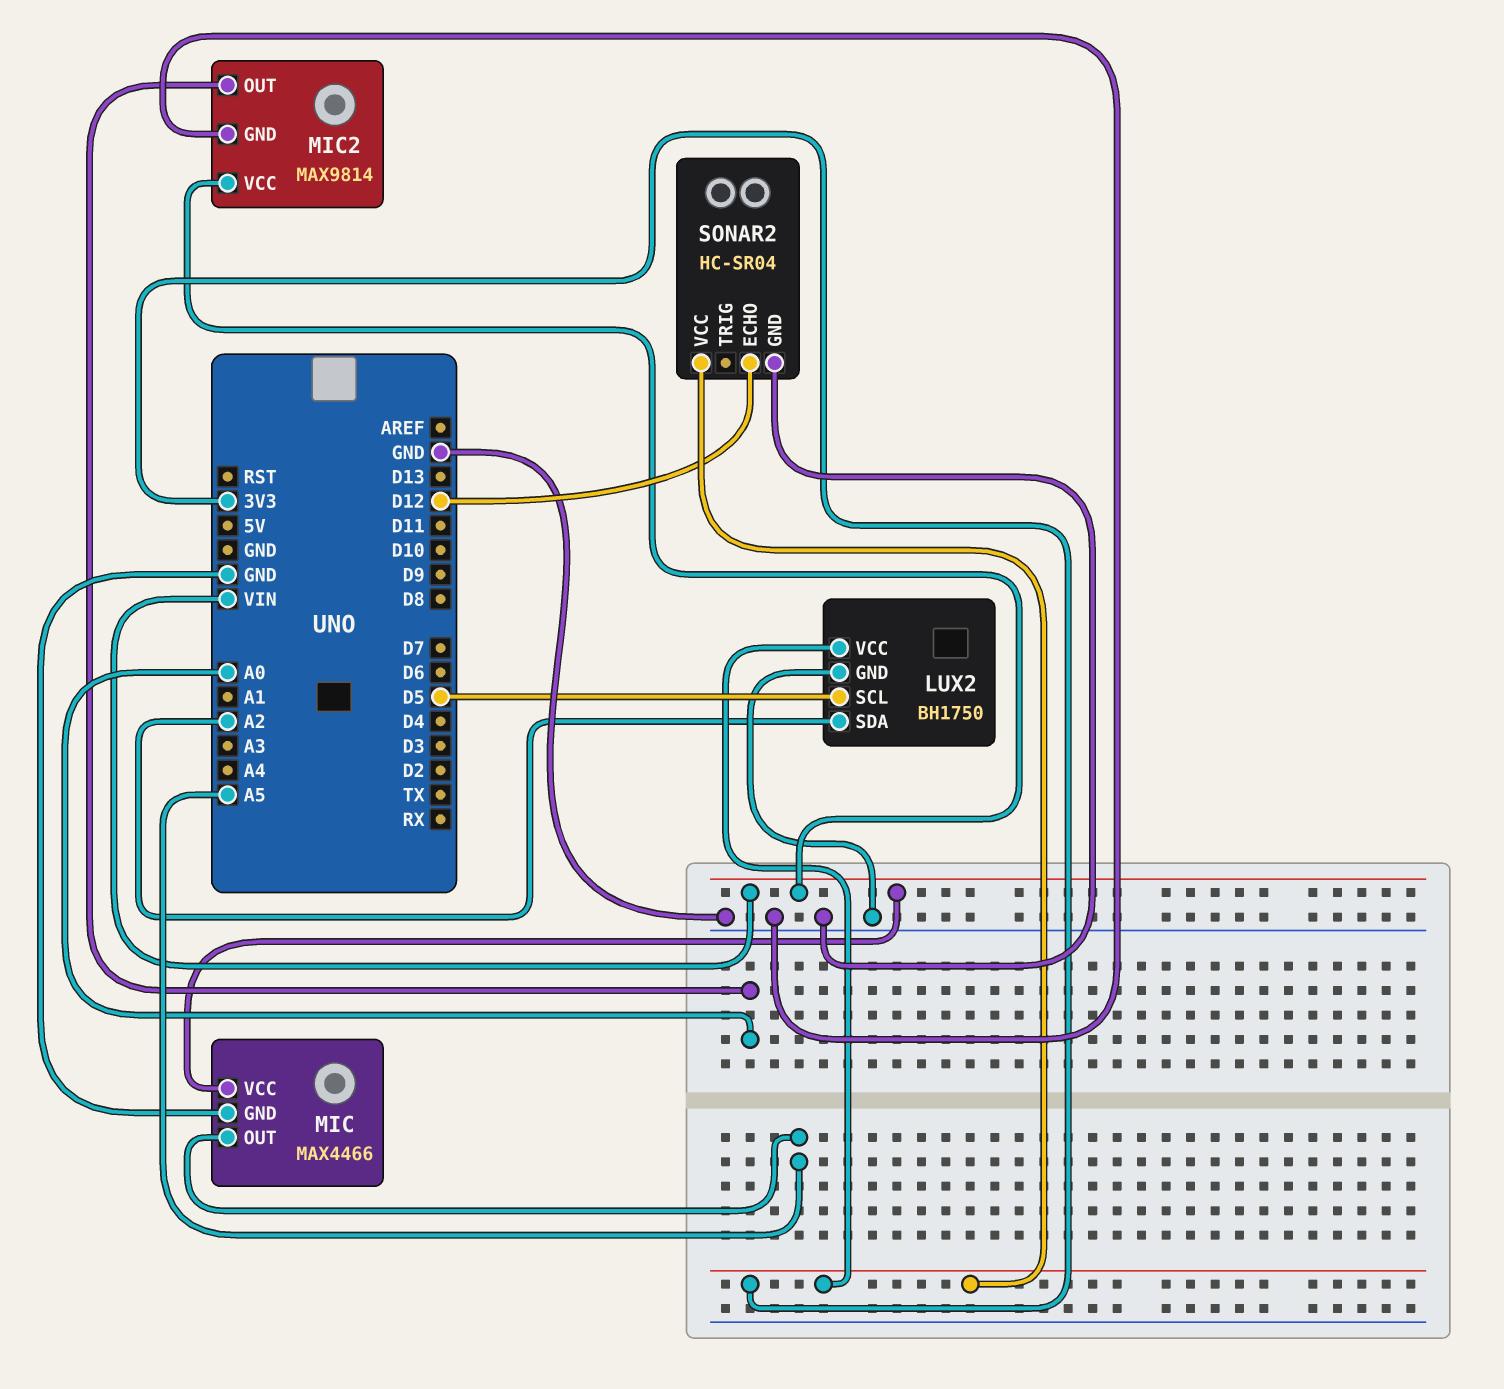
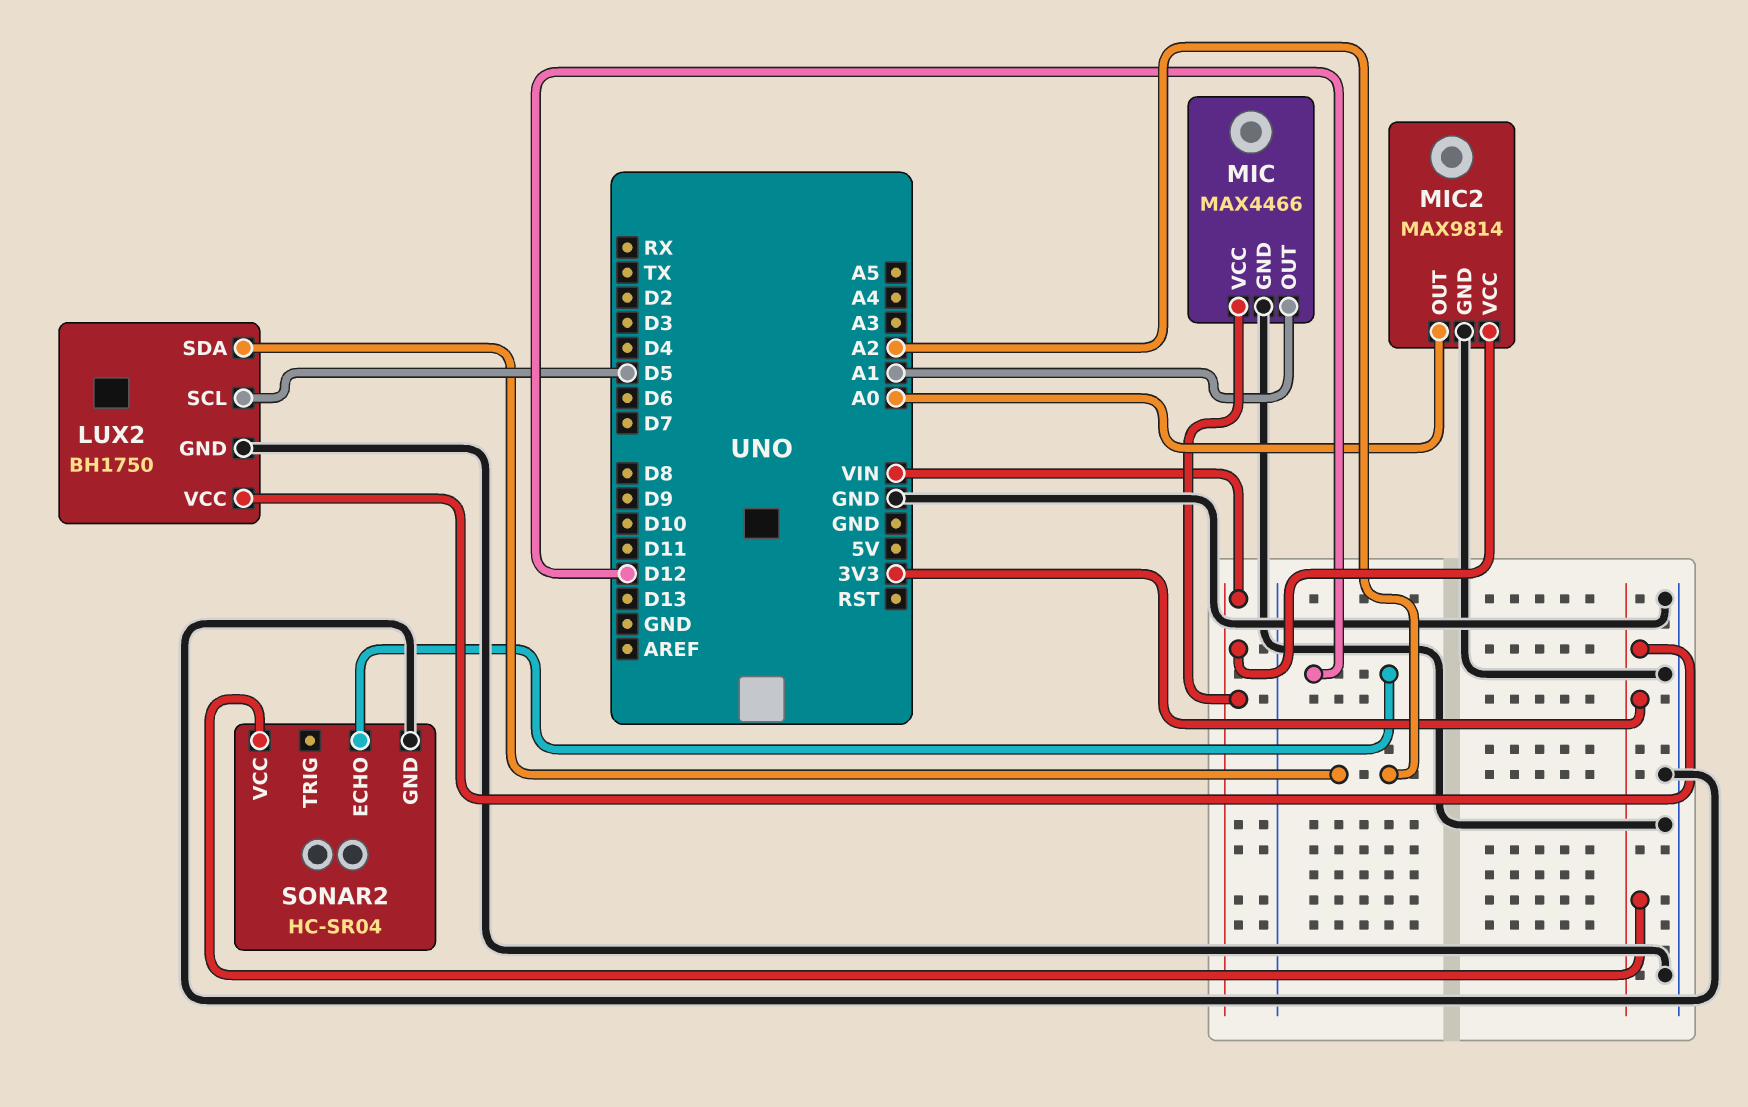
MIC pin OUT: A5 -> A1

